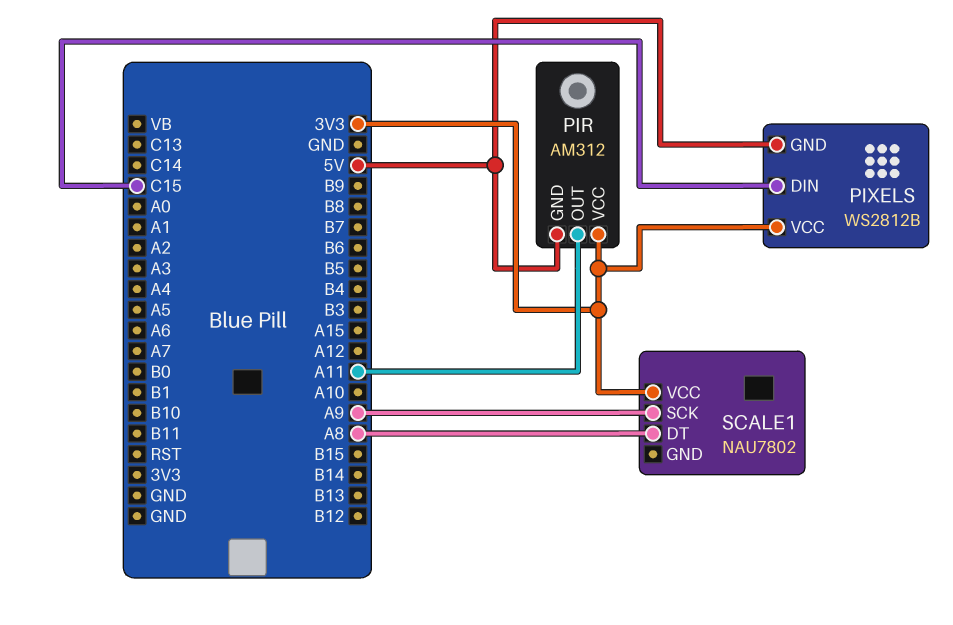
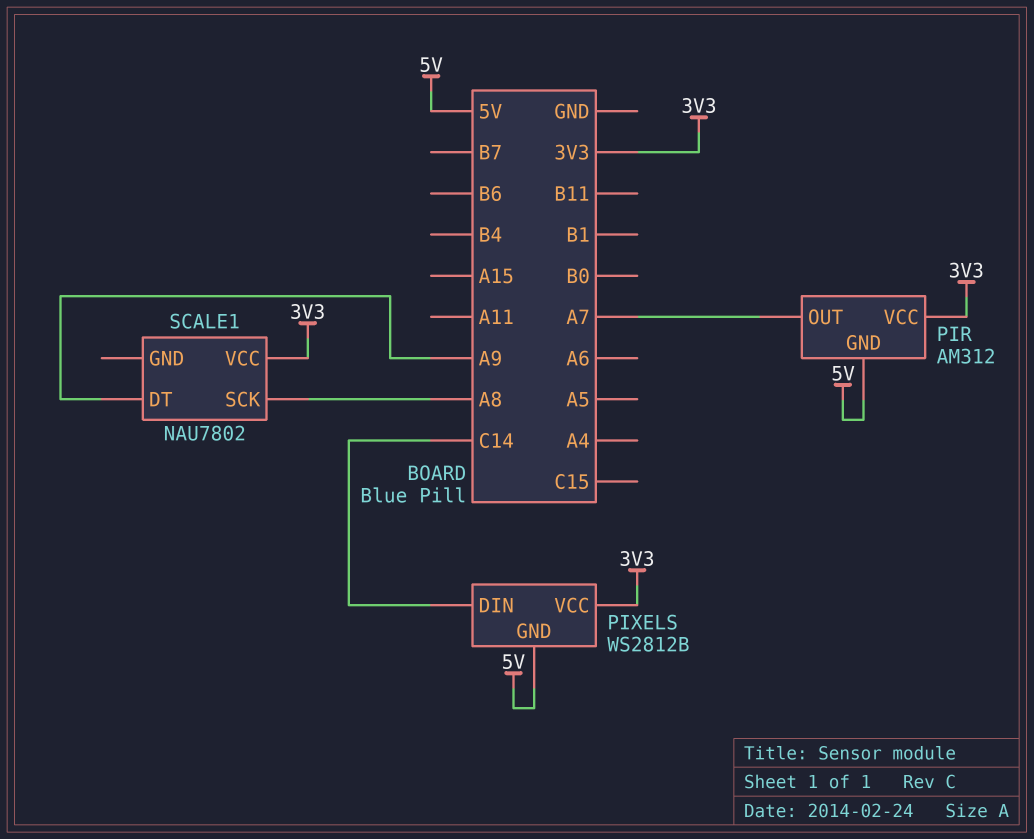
PIR pin OUT: A11 -> A7
PIXELS pin DIN: C15 -> C14
SCALE1 pin DT: A8 -> A9
SCALE1 pin SCK: A9 -> A8

